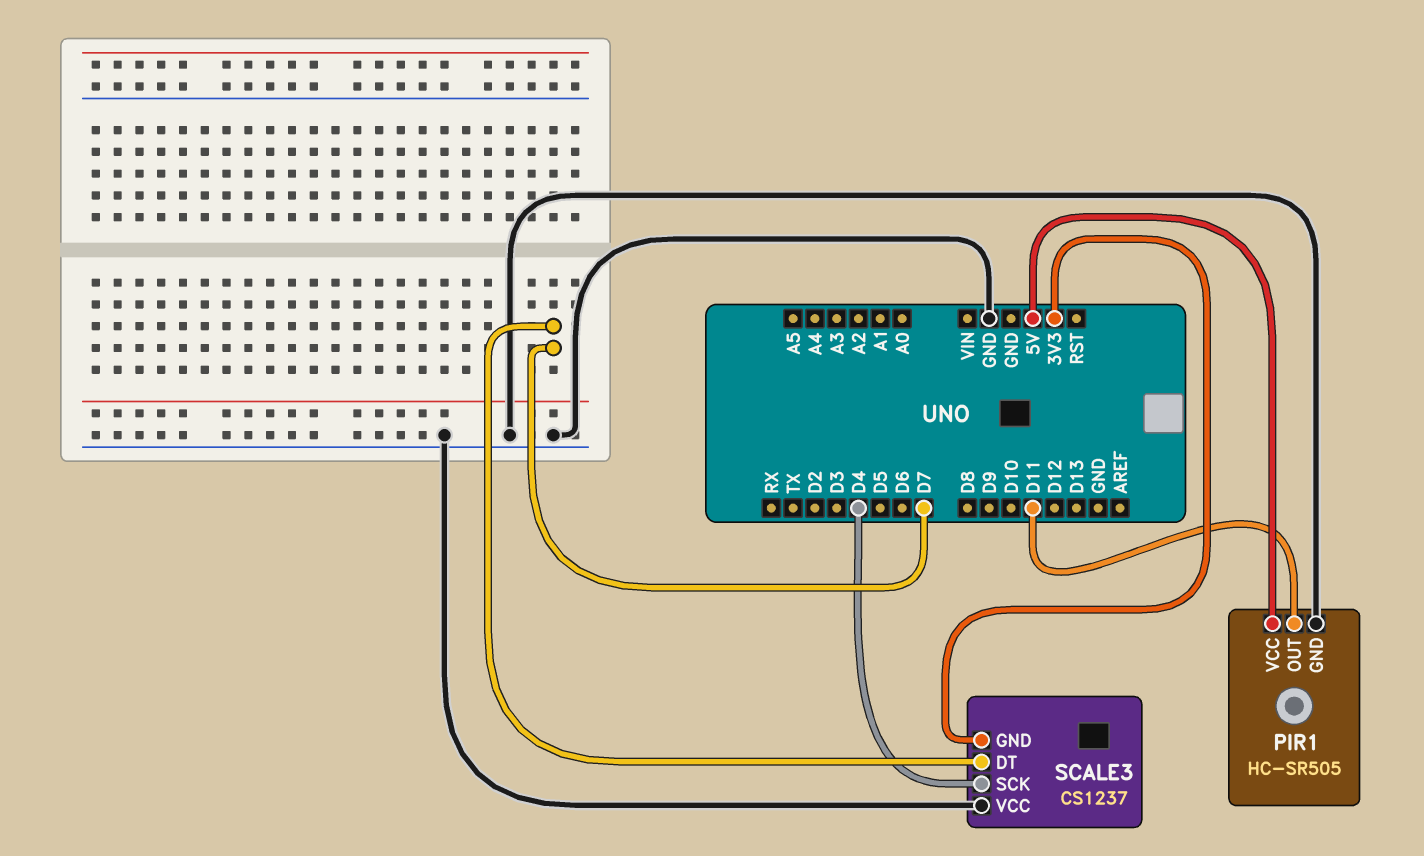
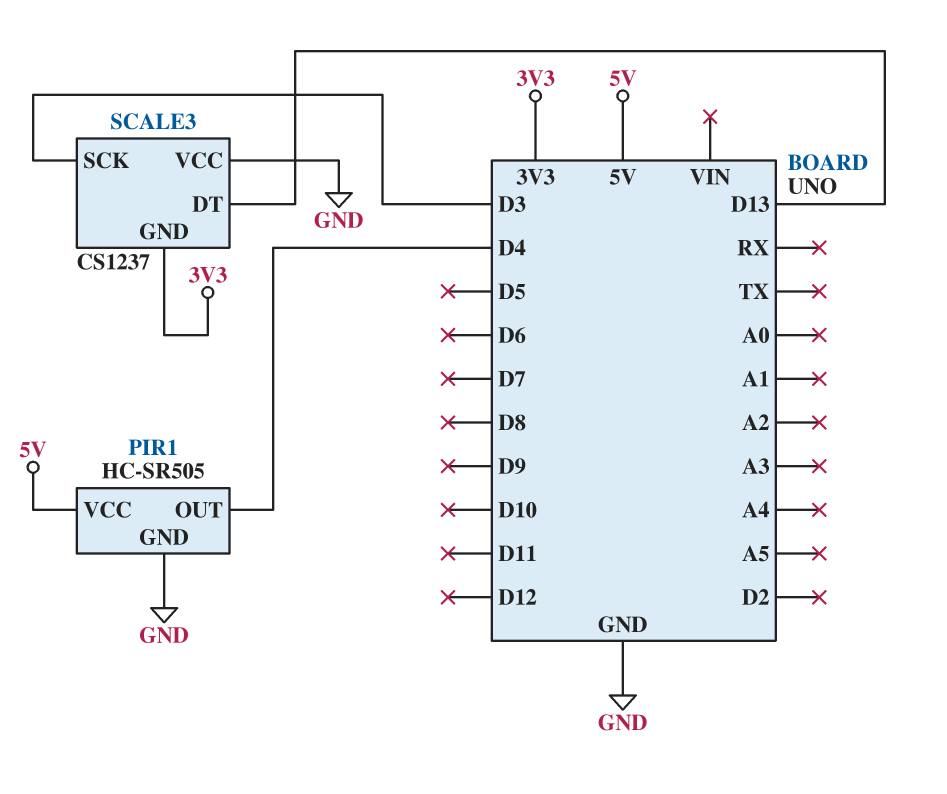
PIR1 pin OUT: D11 -> D4
SCALE3 pin DT: D7 -> D13
SCALE3 pin SCK: D4 -> D3

